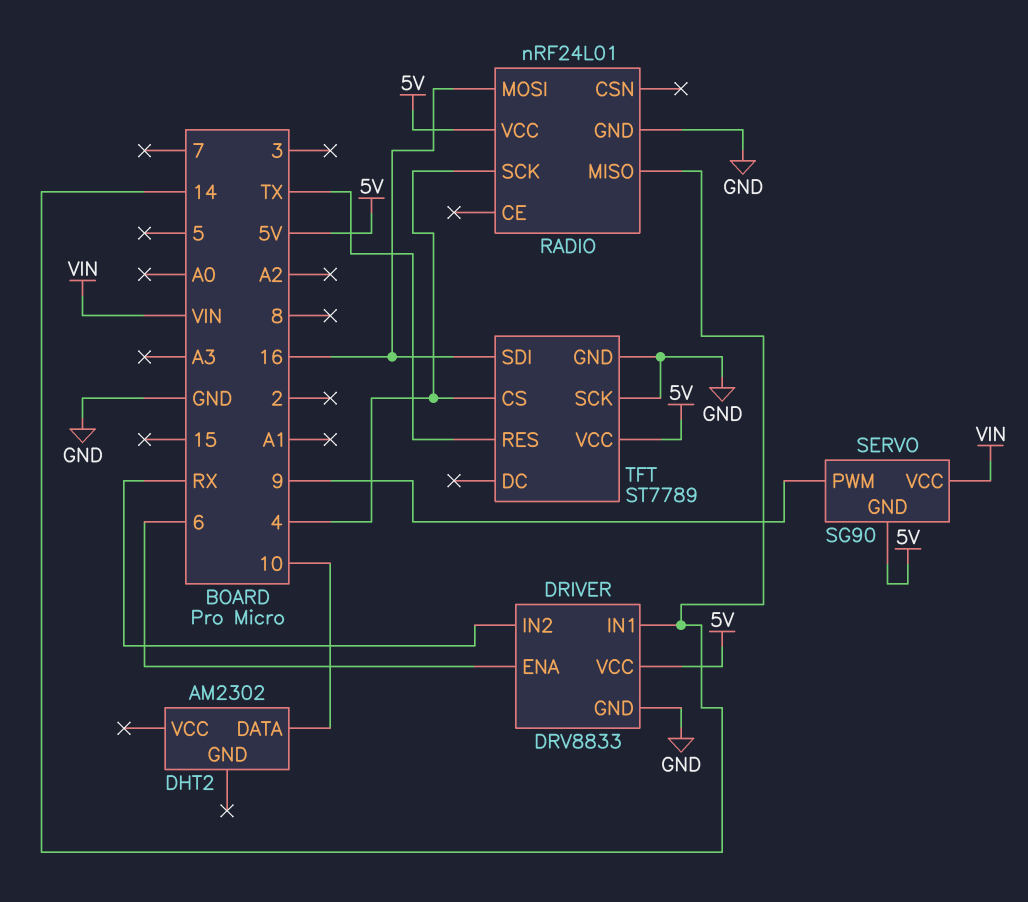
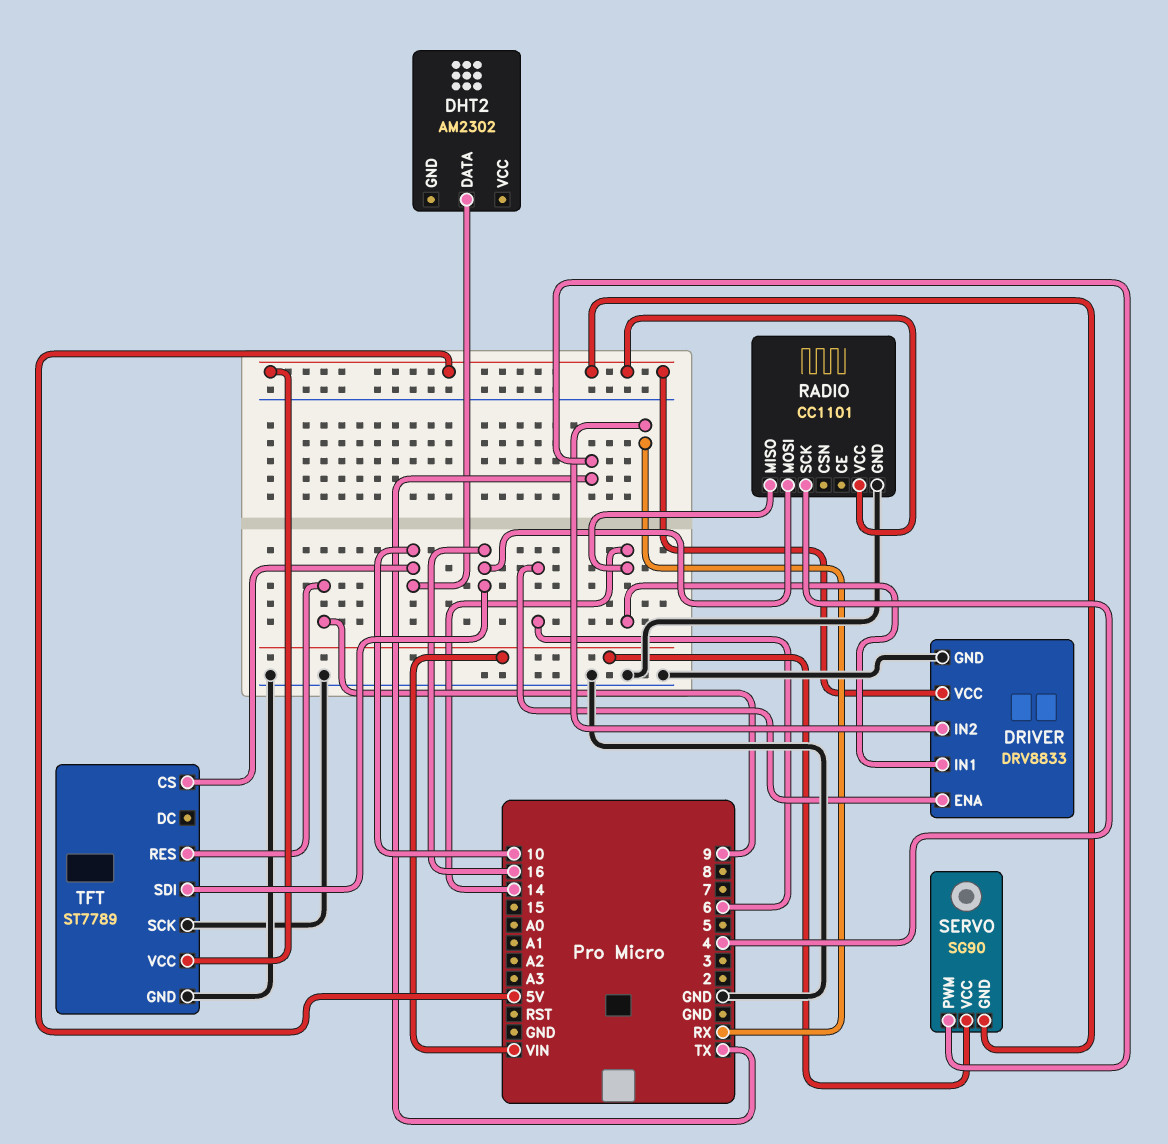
RADIO: nRF24L01 -> CC1101
SERVO pin PWM: 9 -> TX
TFT pin CS: 4 -> 10
TFT pin RES: TX -> 9

